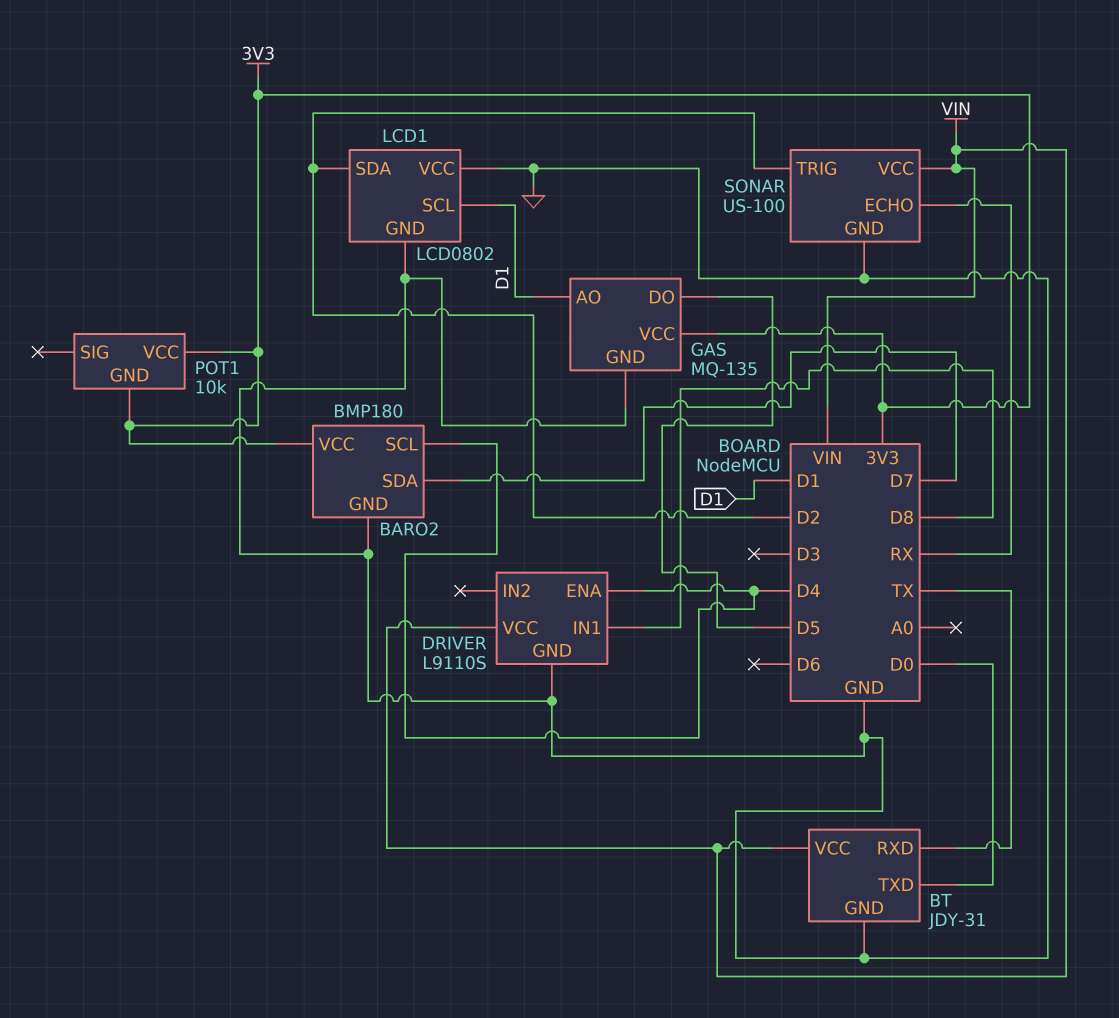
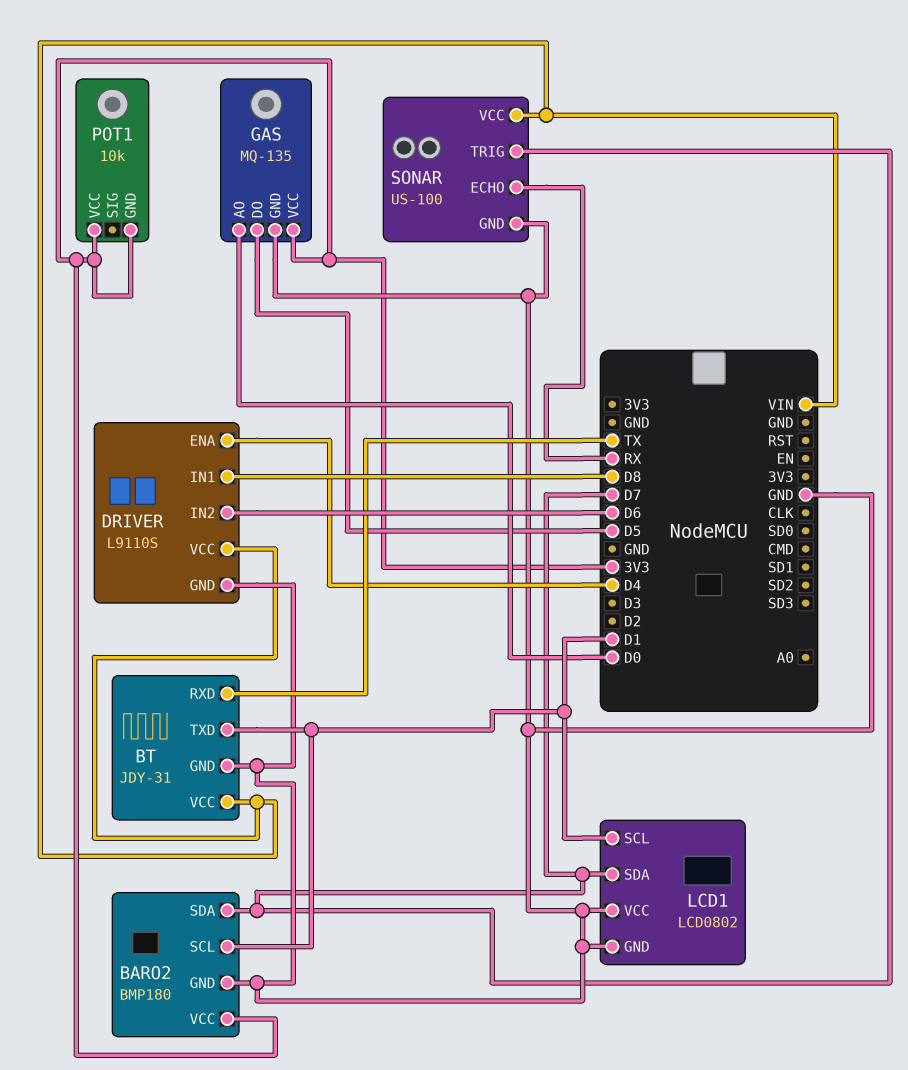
BARO2 pin SCL: D4 -> D1
BT pin TXD: D0 -> D1
DRIVER pin IN2: none -> D6
GAS pin AO: D1 -> D0
LCD1 pin SDA: D2 -> D7
SONAR pin TRIG: D2 -> D7

